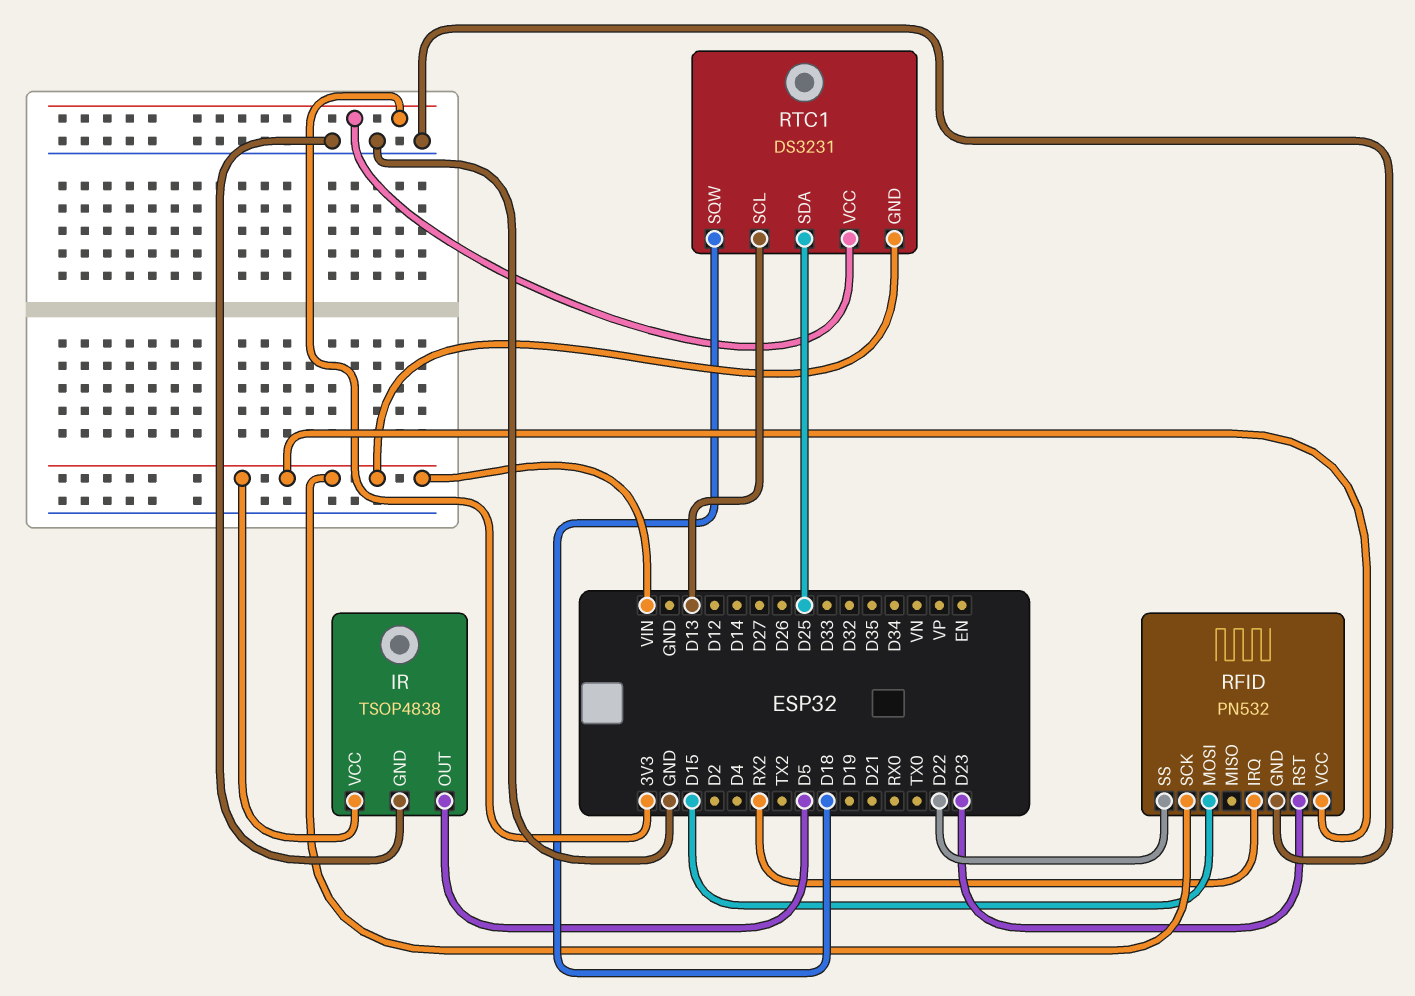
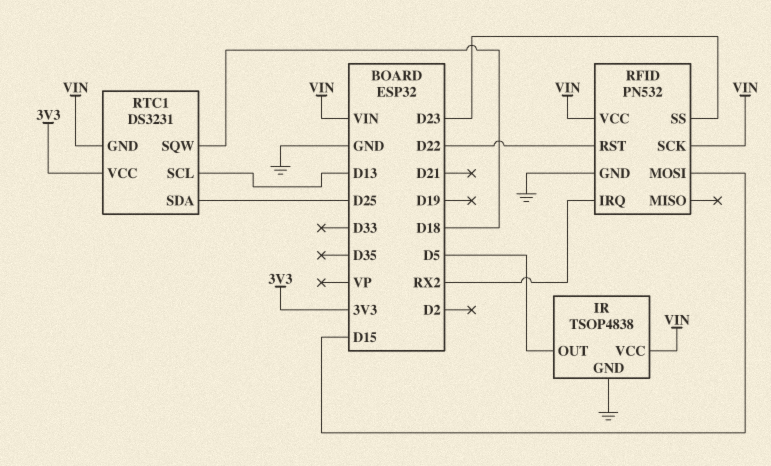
RFID pin RST: D23 -> D22
RFID pin SS: D22 -> D23

